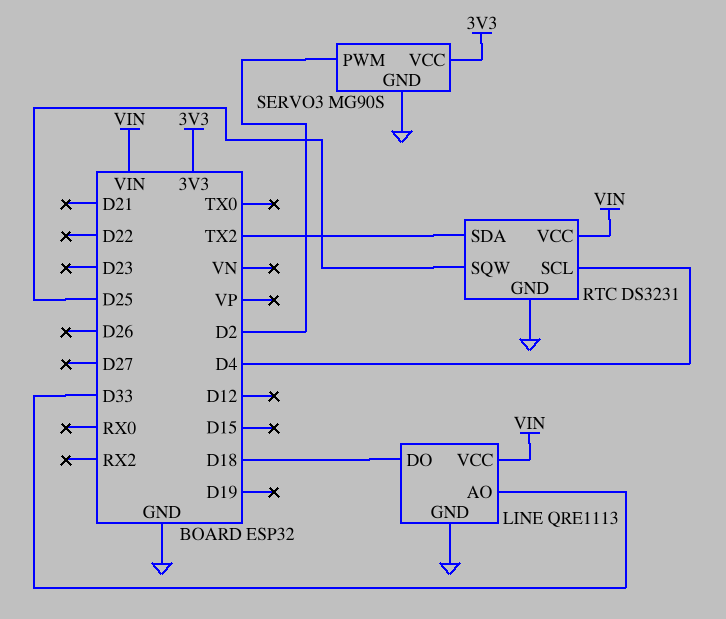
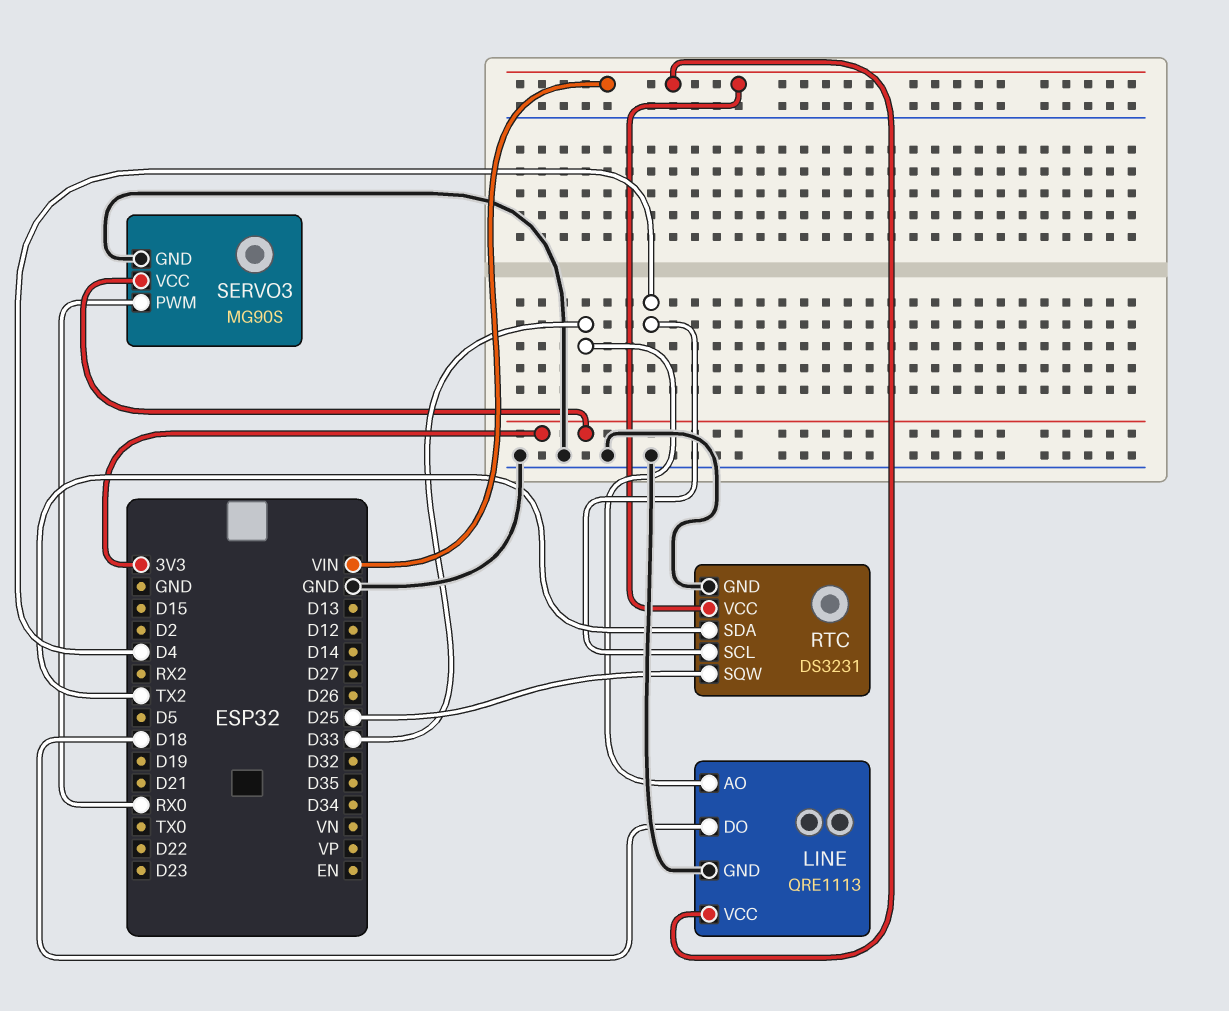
SERVO3 pin PWM: D2 -> RX0

